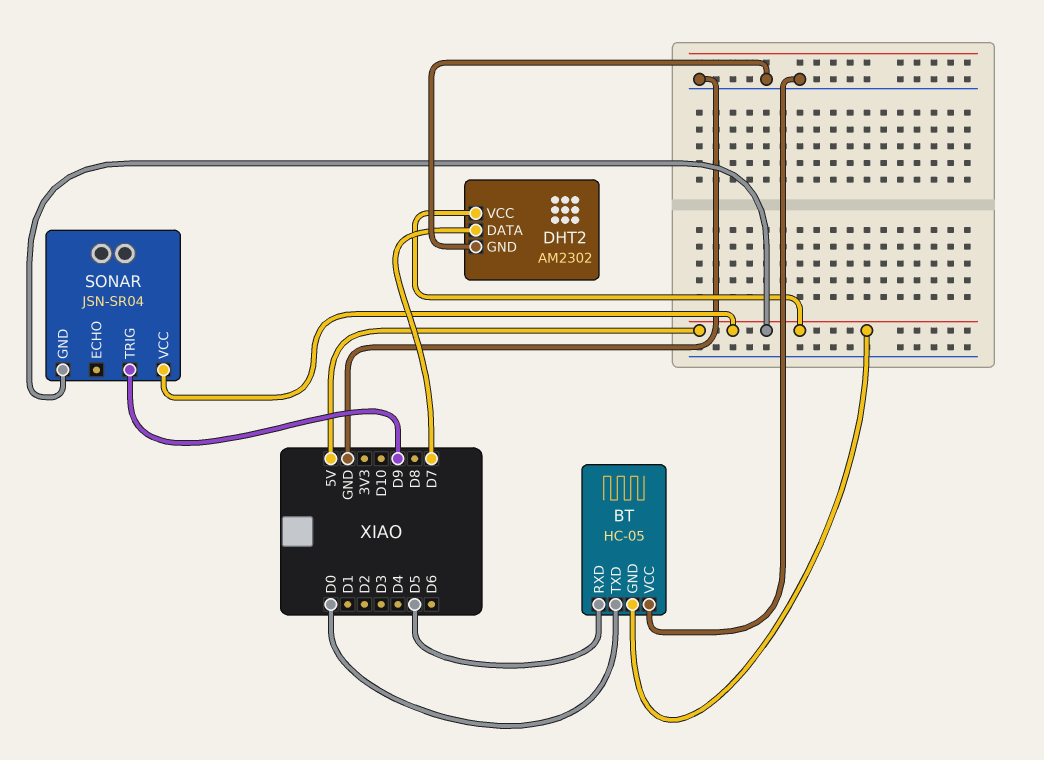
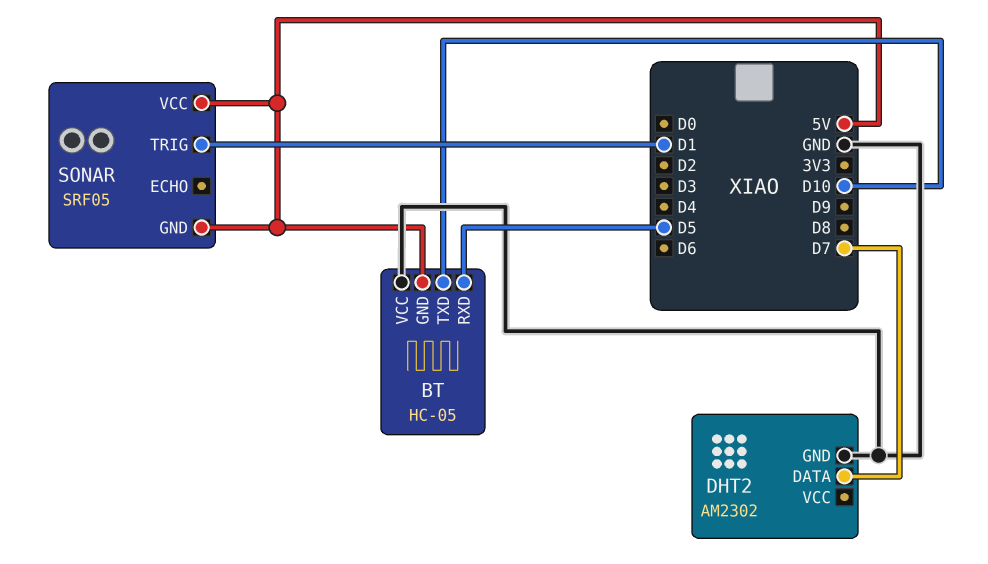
BT pin TXD: D0 -> D10
DHT2 pin VCC: 5V -> none
SONAR: JSN-SR04 -> SRF05
SONAR pin TRIG: D9 -> D1

